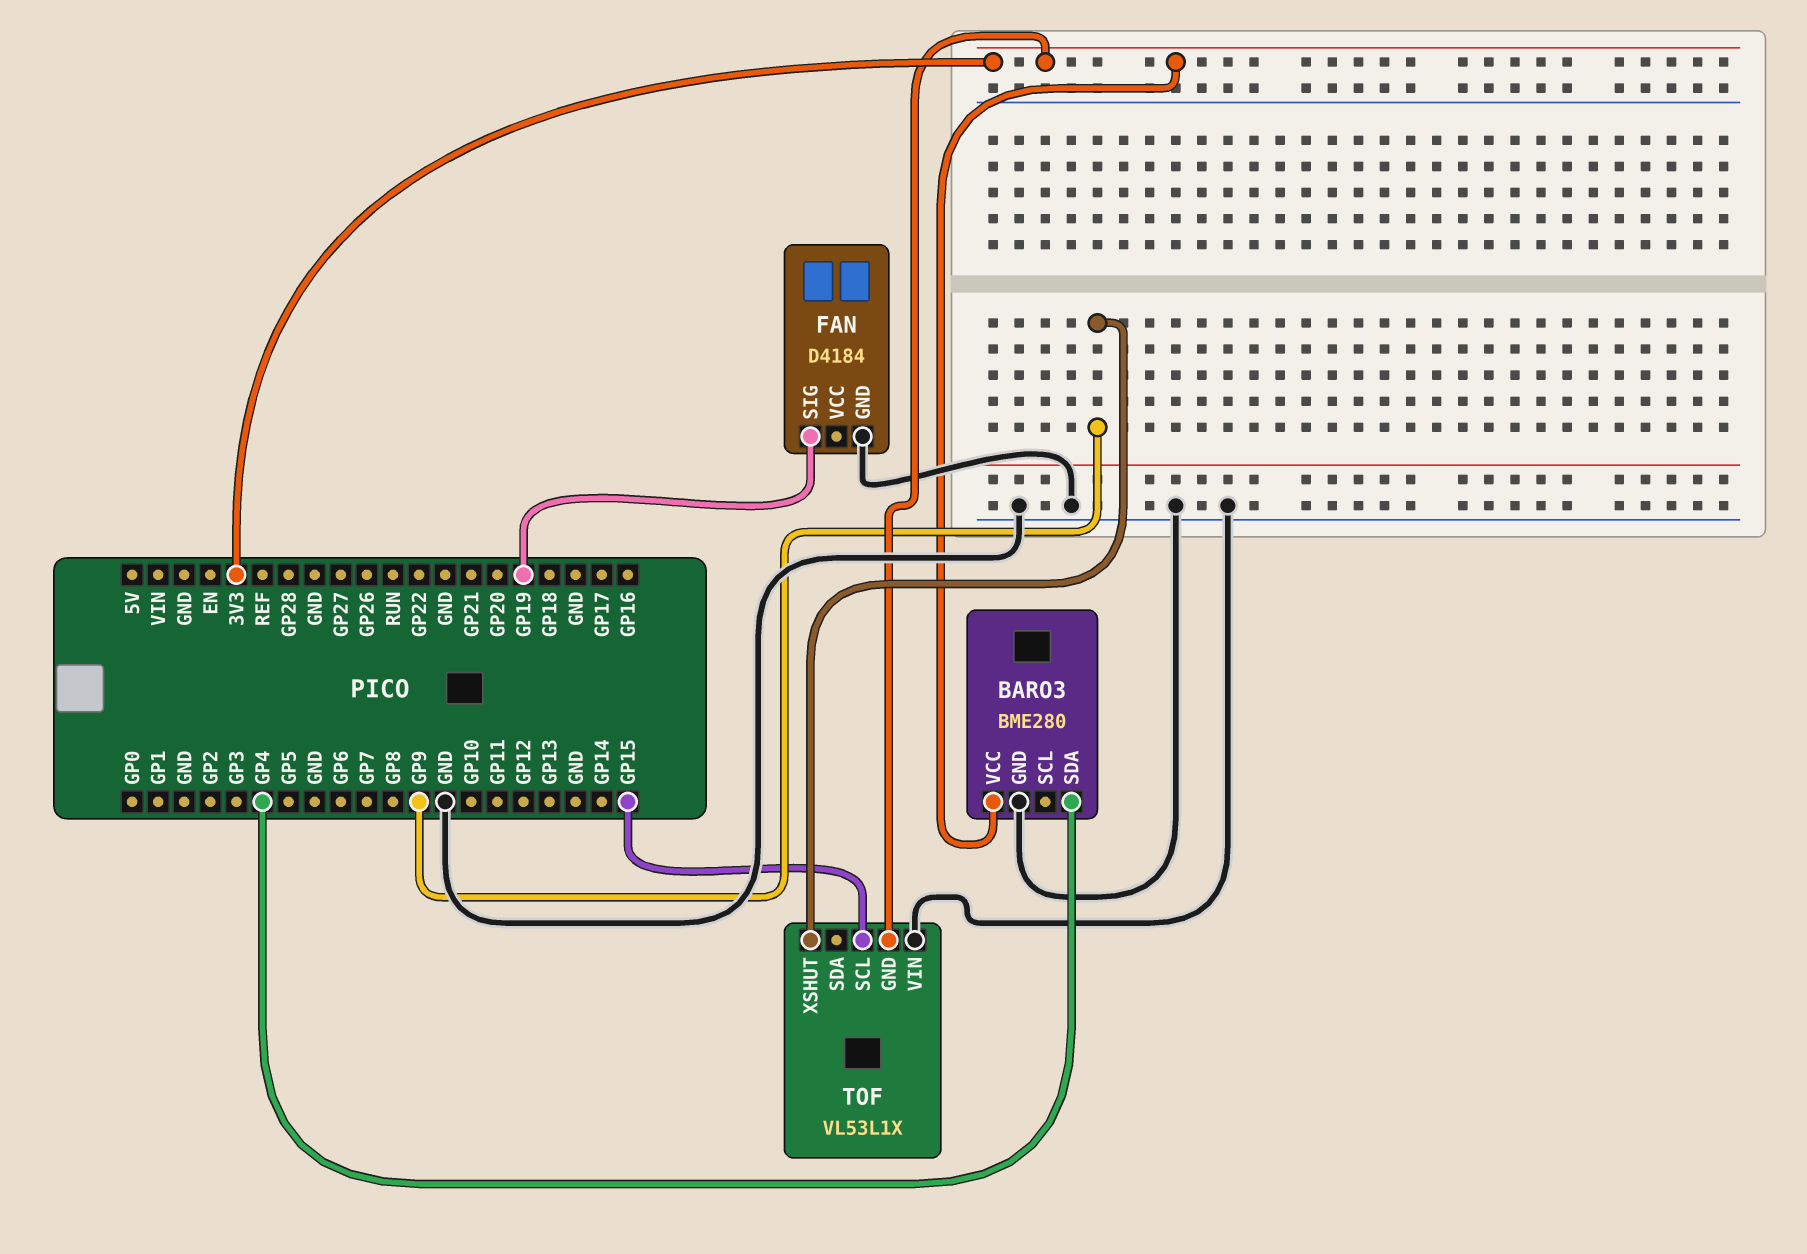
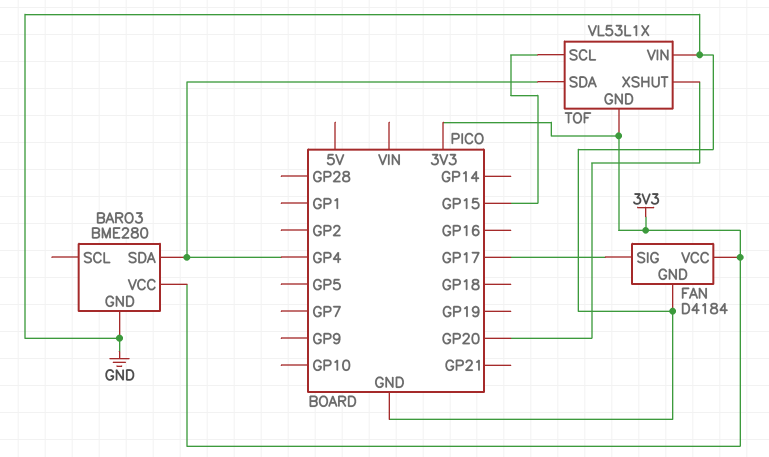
FAN pin SIG: GP19 -> GP17
FAN pin VCC: none -> 3V3
TOF pin SDA: none -> GP4
TOF pin XSHUT: GP9 -> GP20

